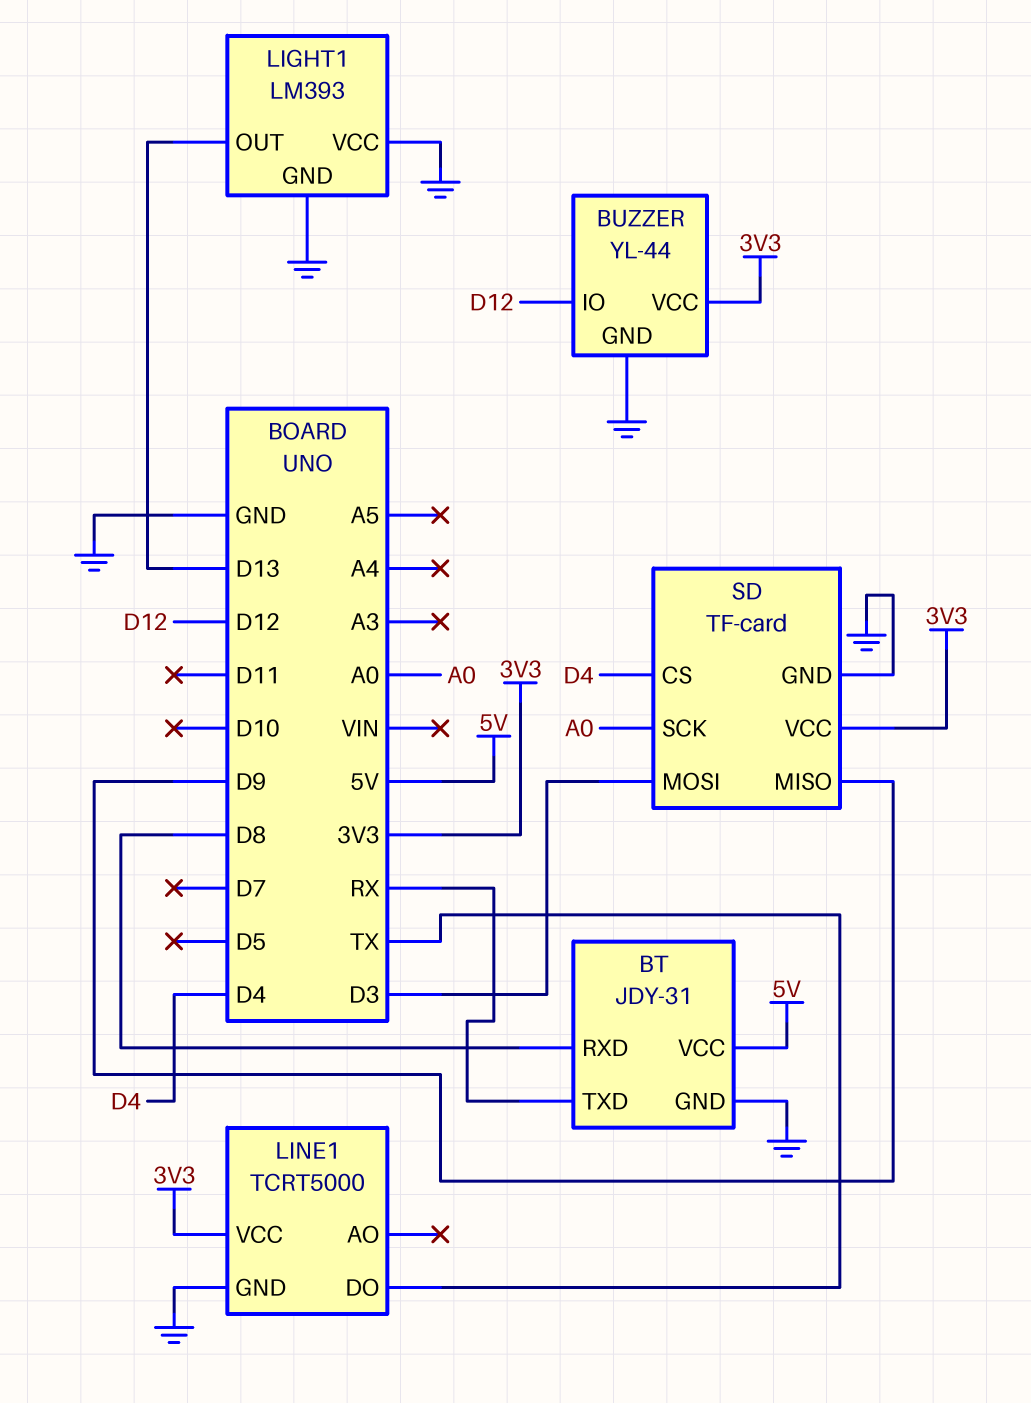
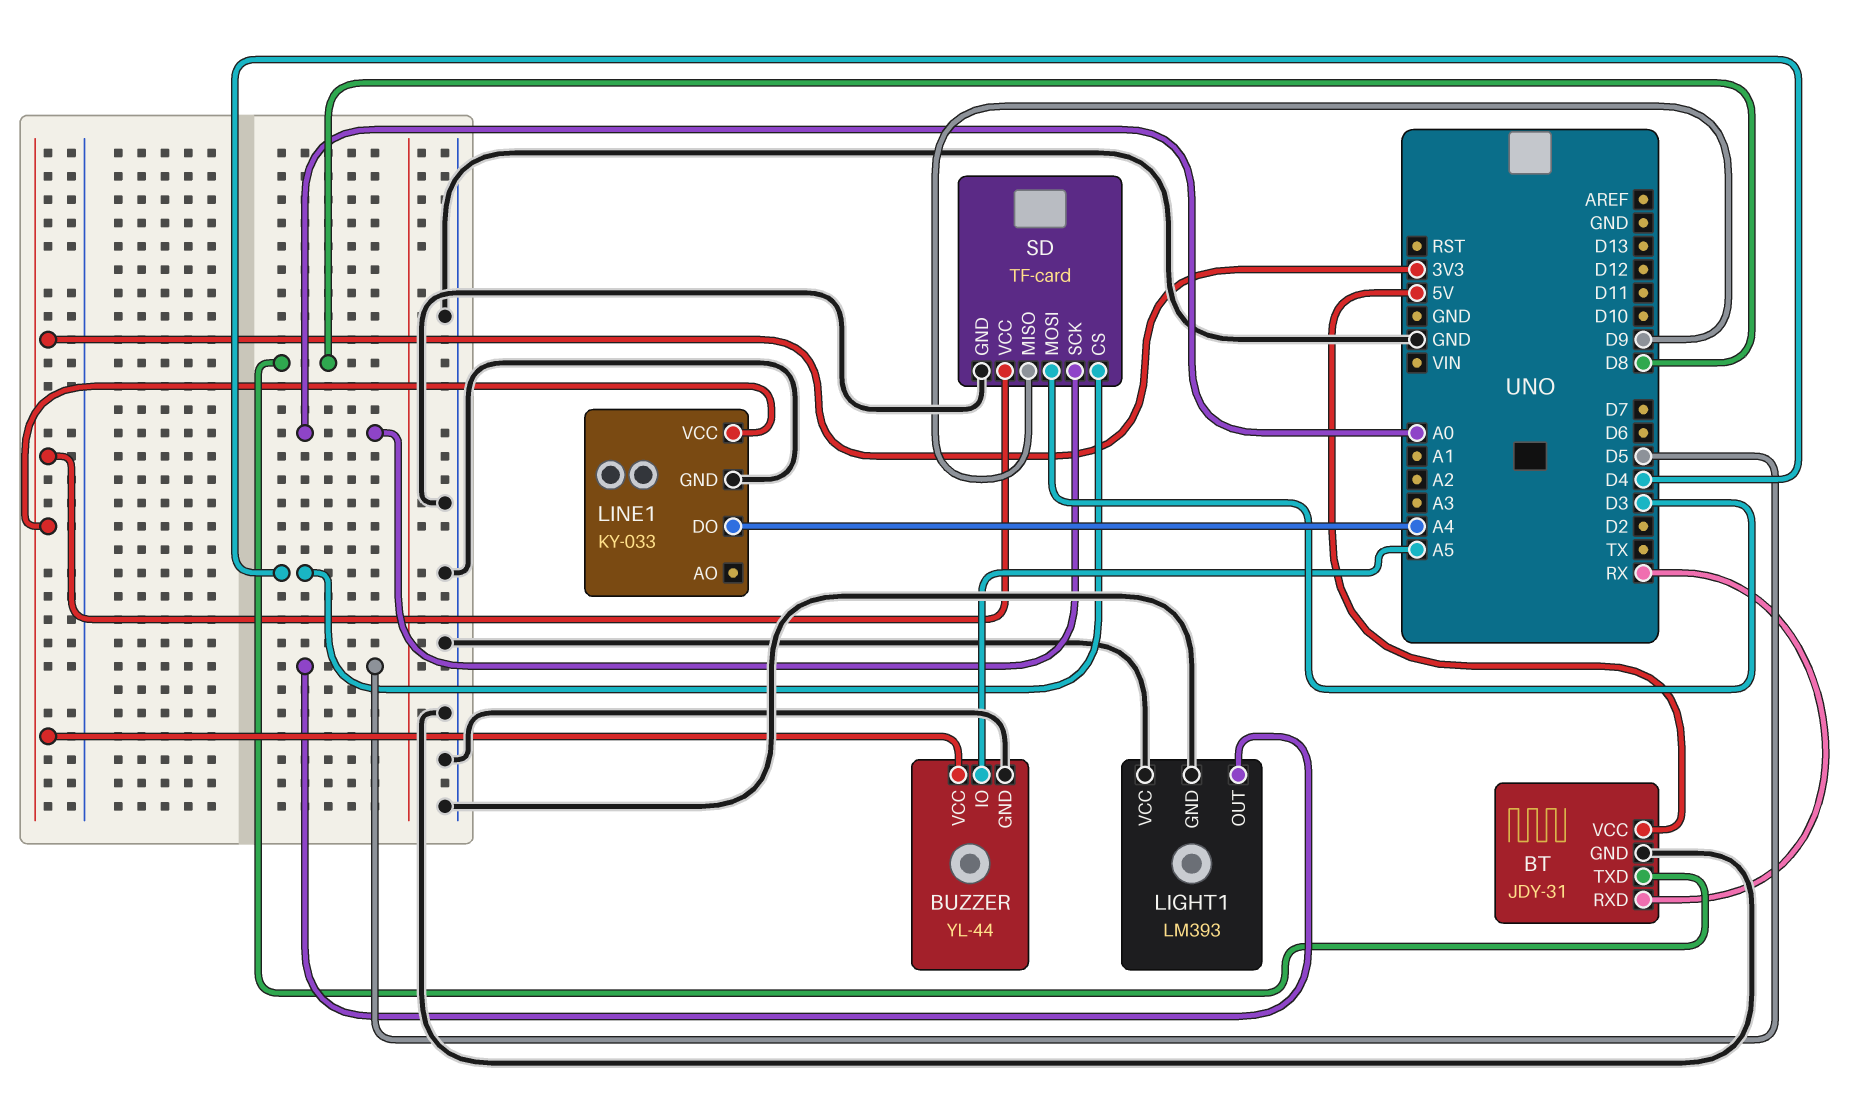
BT pin RXD: D8 -> RX
BT pin TXD: RX -> D8
BUZZER pin IO: D12 -> A5
LIGHT1 pin OUT: D13 -> D5
LINE1: TCRT5000 -> KY-033
LINE1 pin DO: TX -> A4

